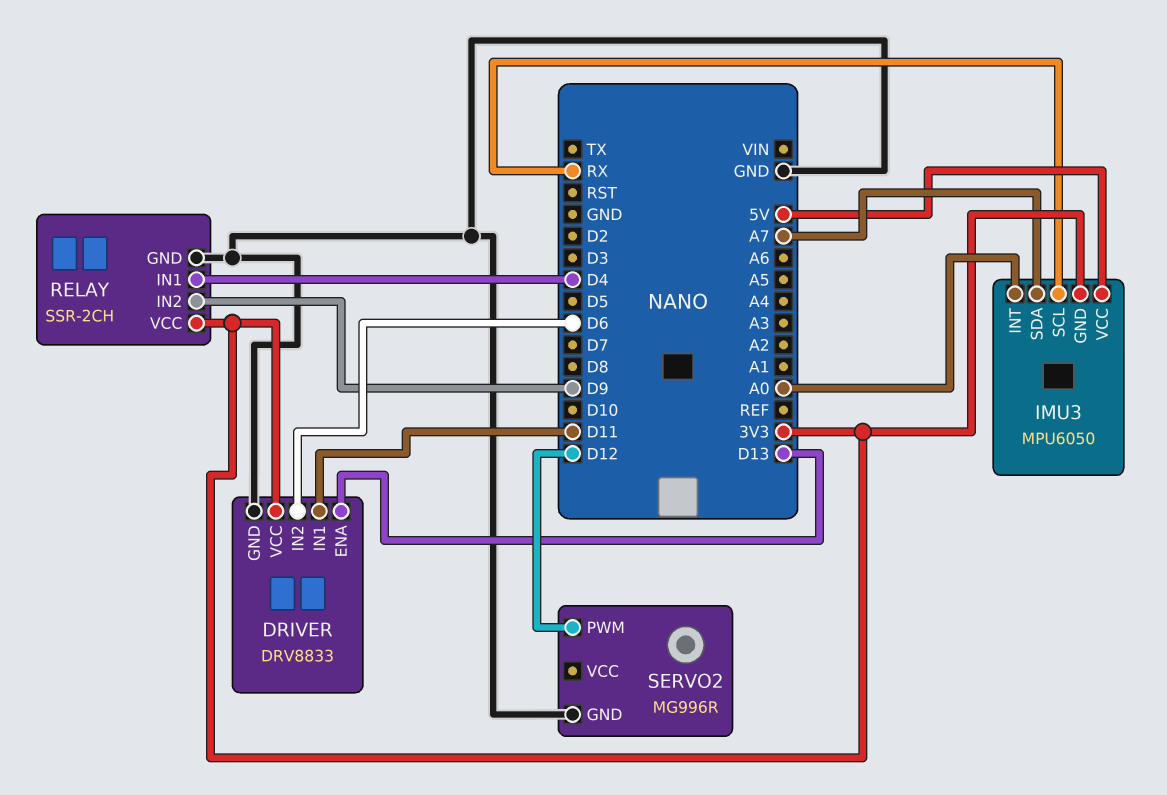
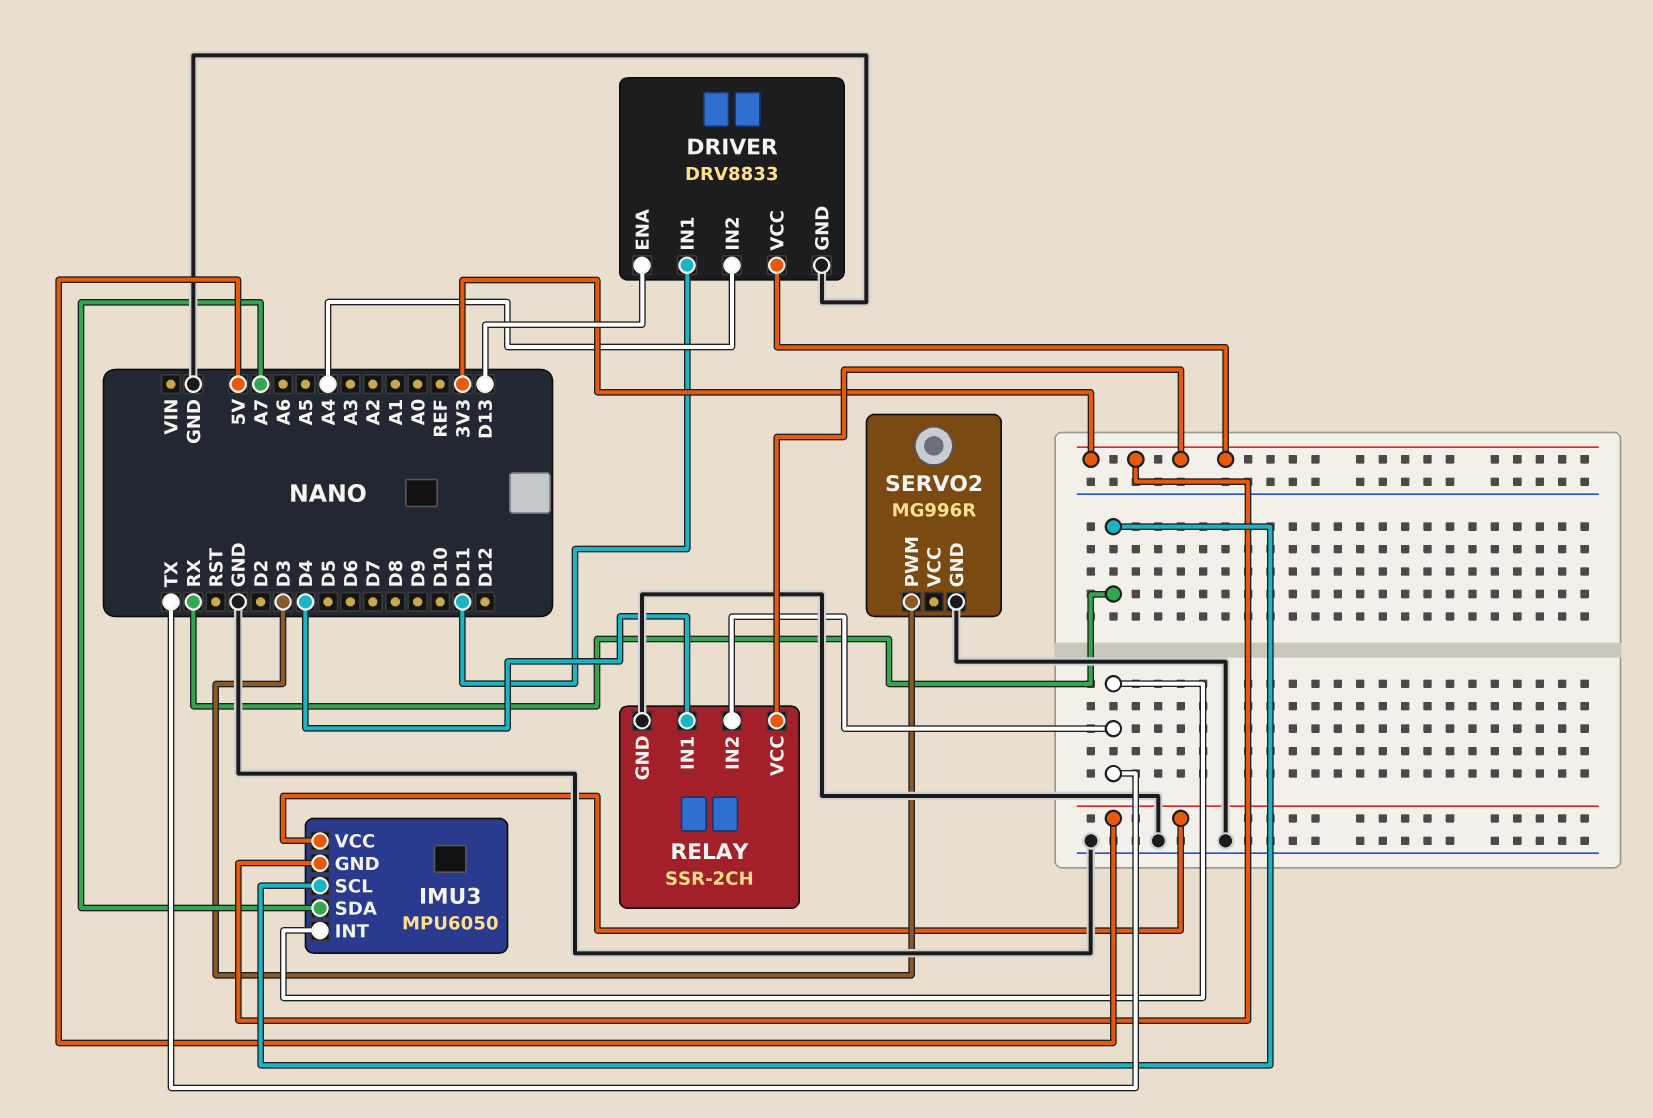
DRIVER pin IN2: D6 -> A4
IMU3 pin INT: A0 -> TX
RELAY pin IN2: D9 -> TX
SERVO2 pin PWM: D12 -> D3

